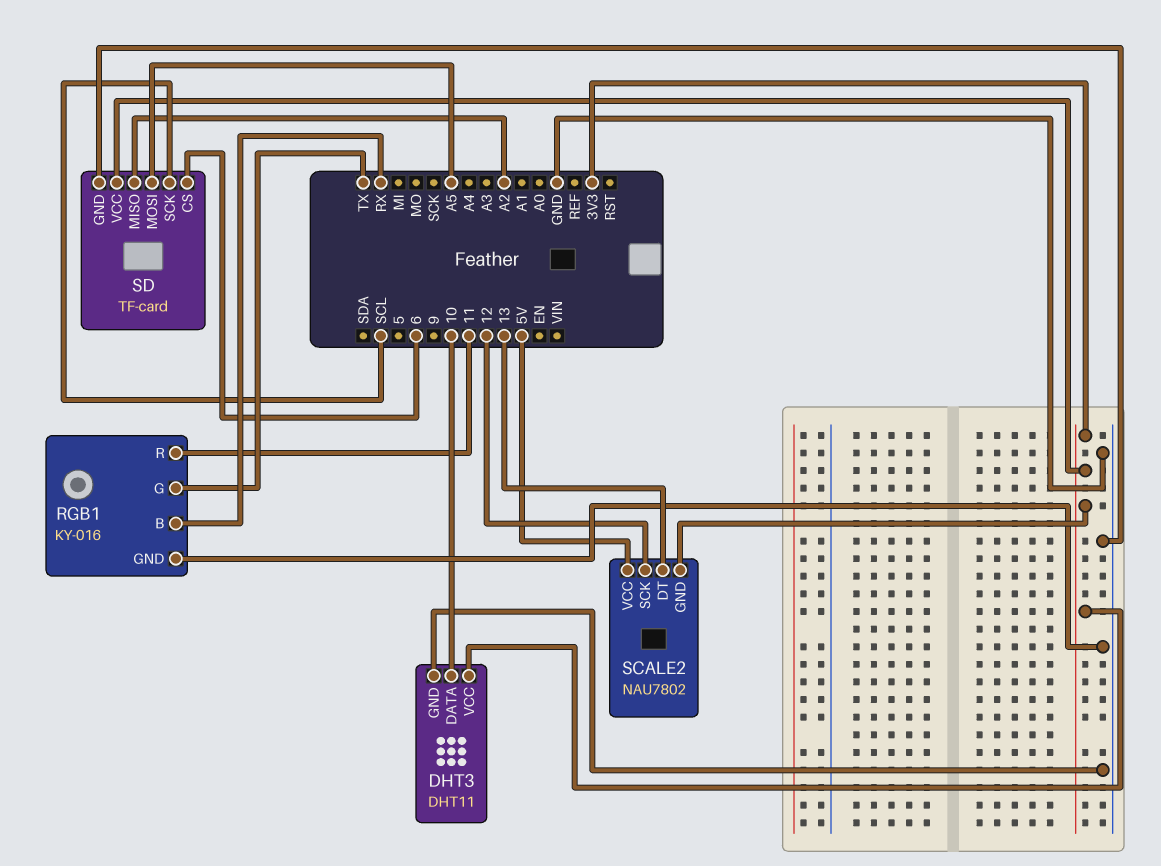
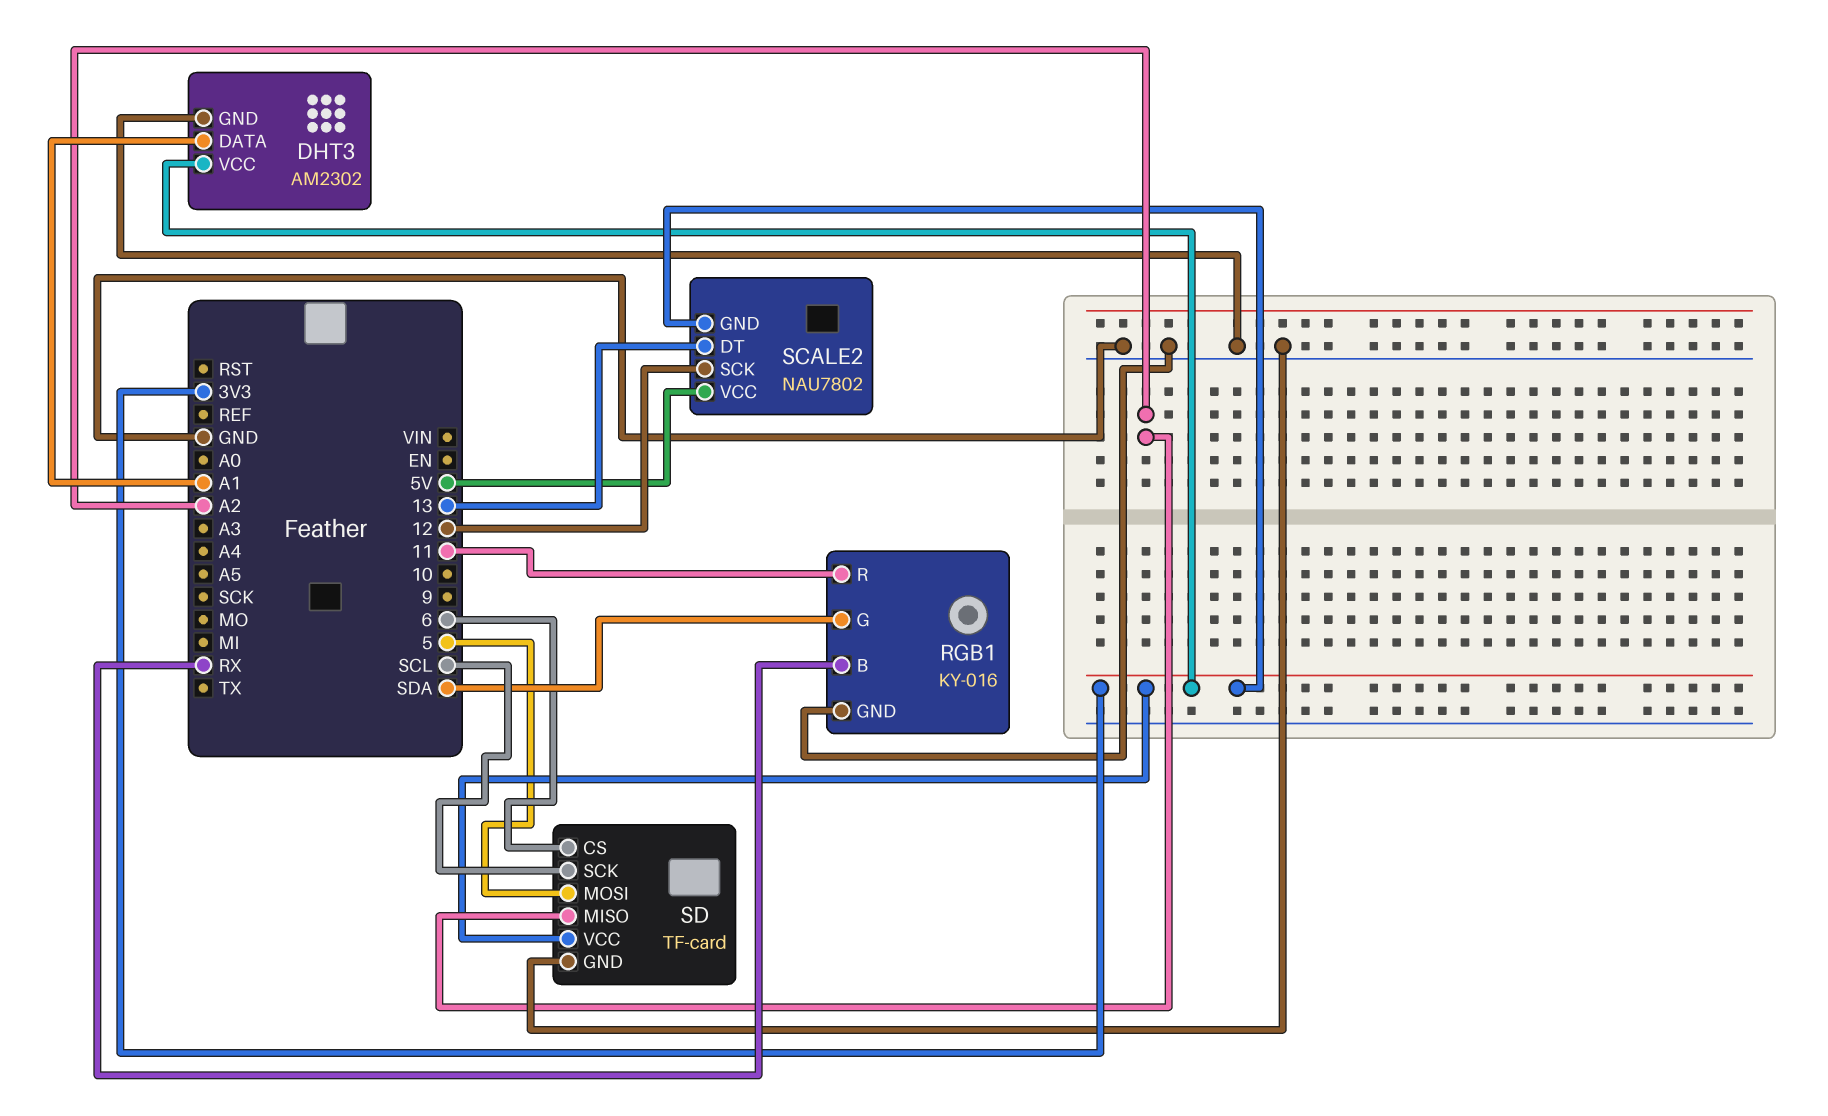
DHT3: DHT11 -> AM2302
DHT3 pin DATA: 10 -> A1
RGB1 pin G: TX -> SDA
SD pin MOSI: A5 -> 5

